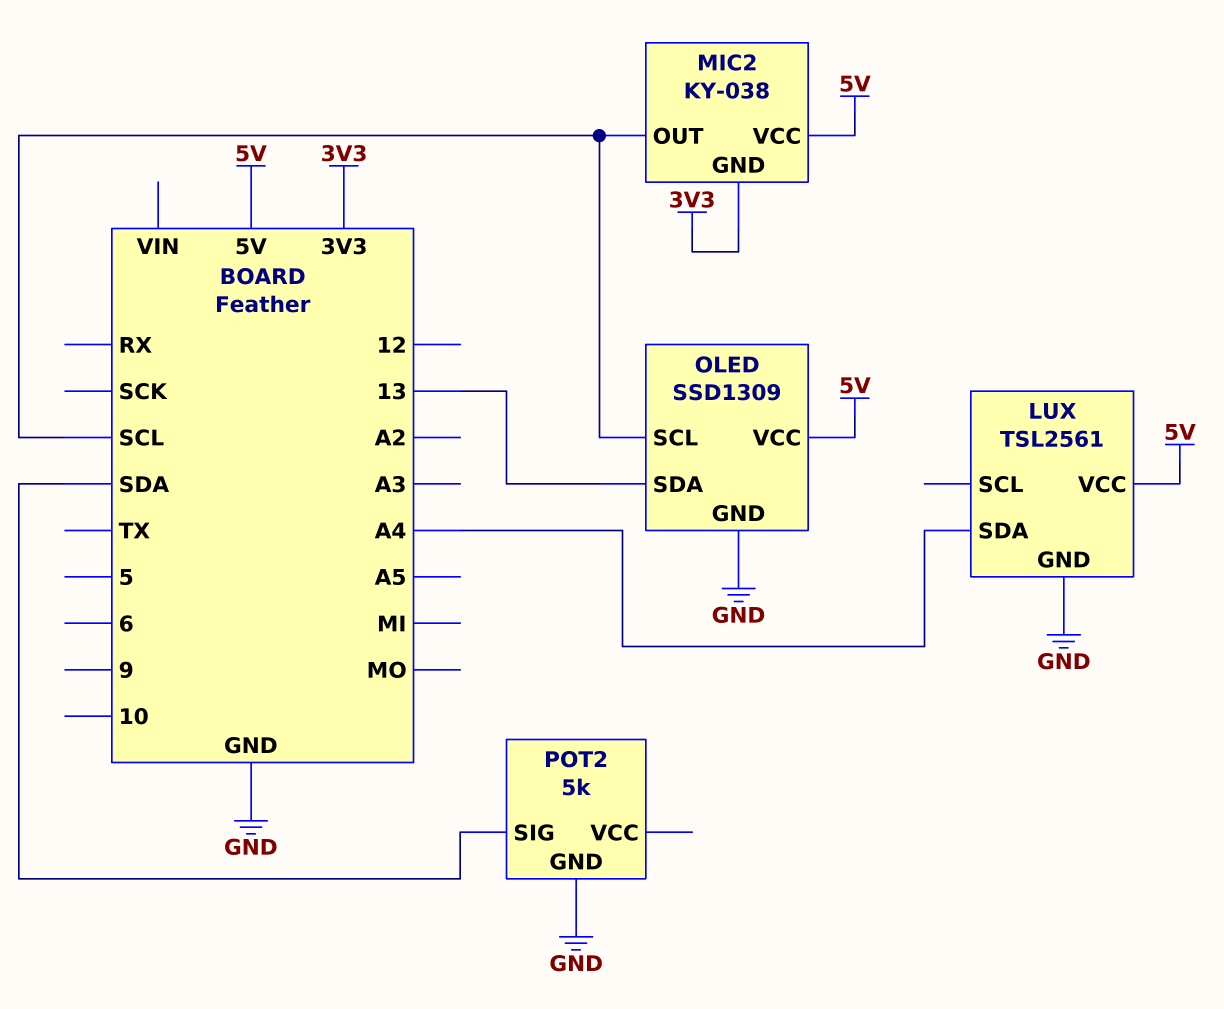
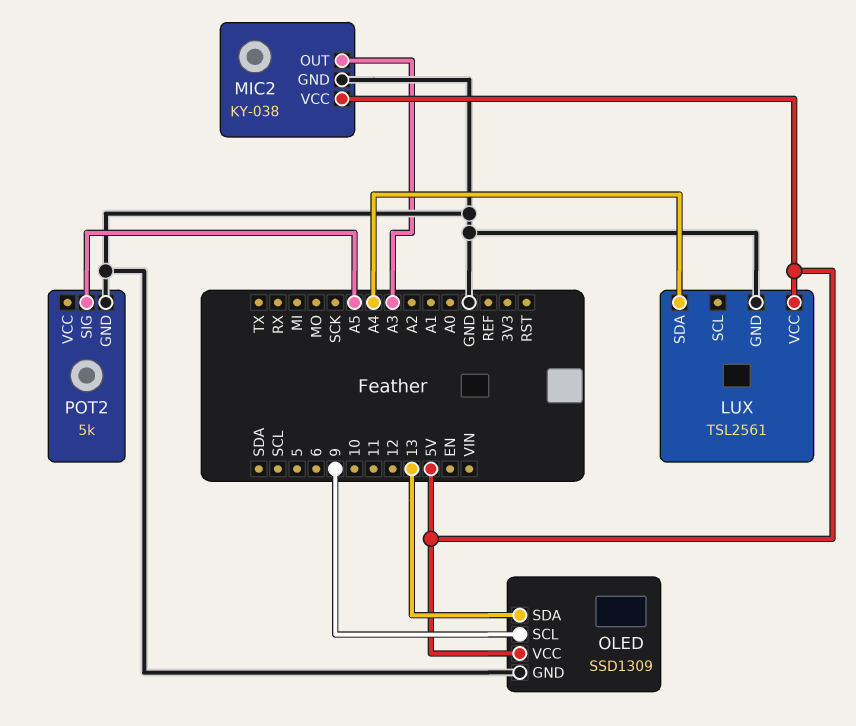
MIC2 pin GND: 3V3 -> GND
MIC2 pin OUT: SCL -> A3
OLED pin SCL: SCL -> 9
POT2 pin SIG: SDA -> A5

